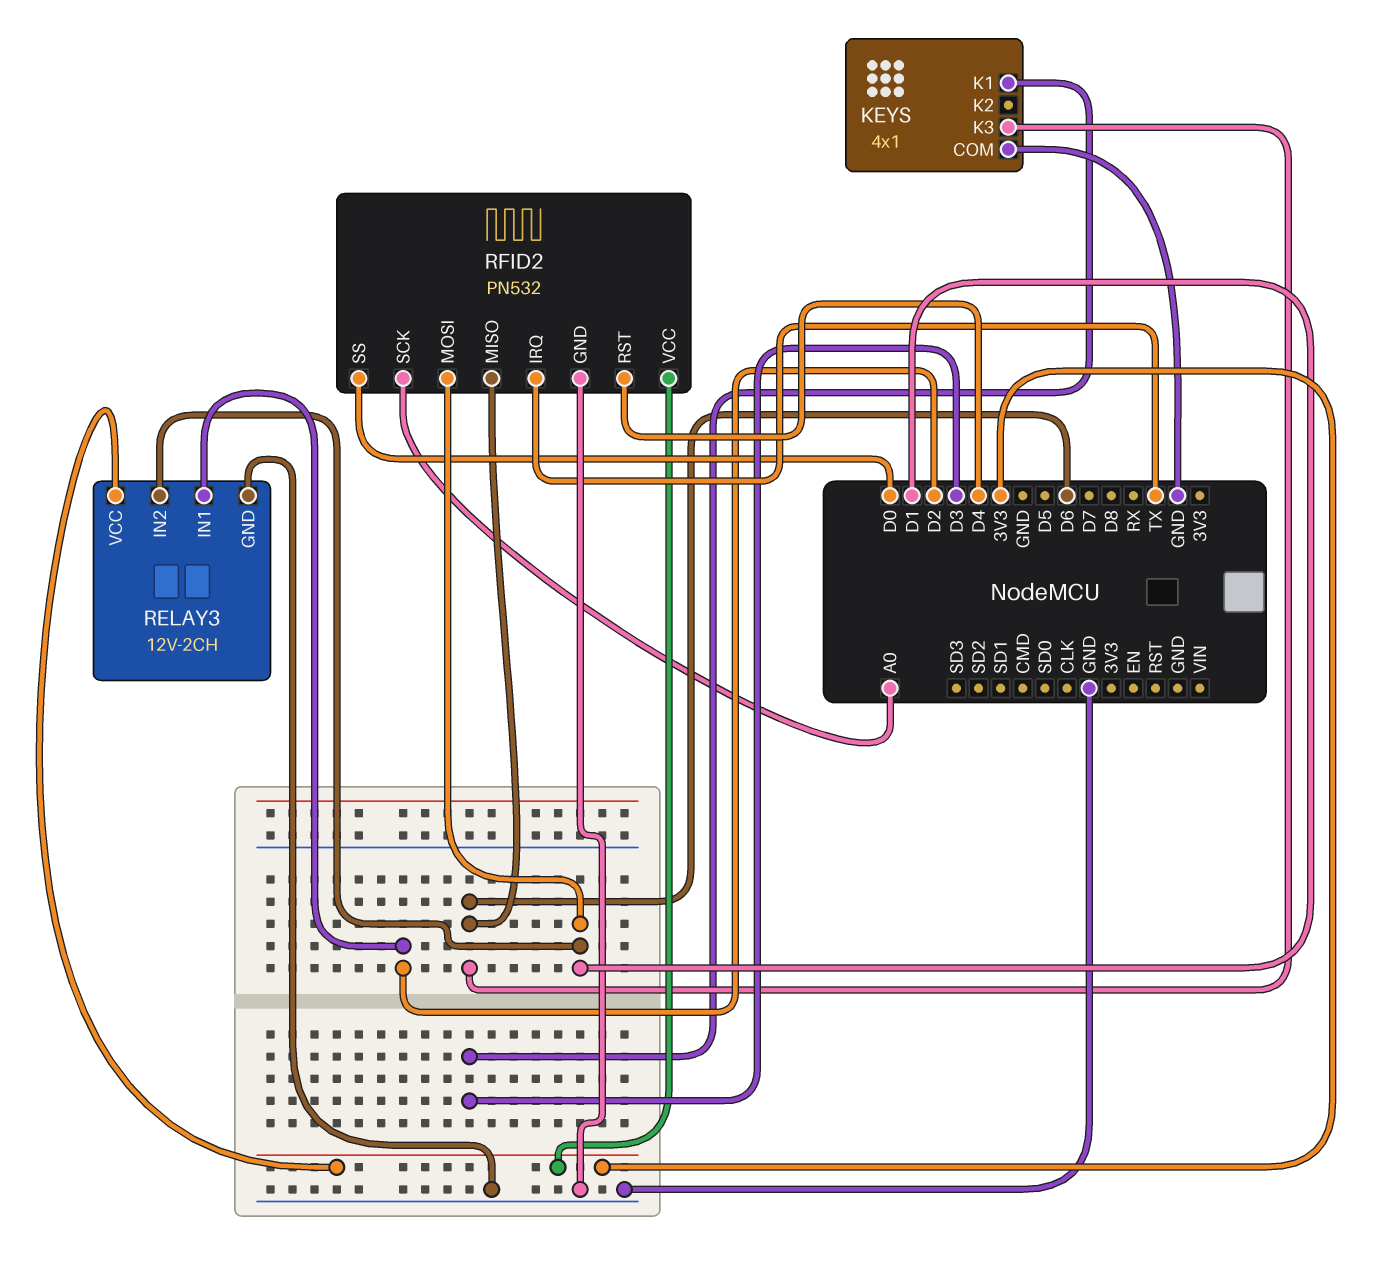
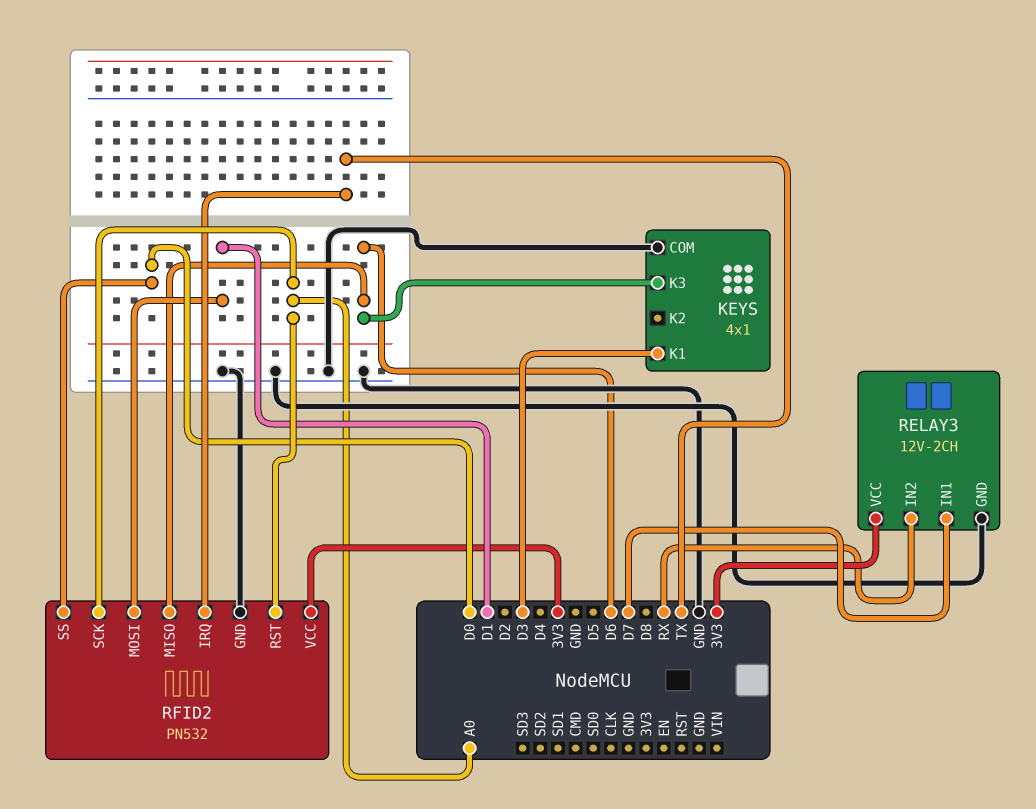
RELAY3 pin IN1: D2 -> D7
RELAY3 pin IN2: D1 -> RX
RFID2 pin RST: D4 -> A0

